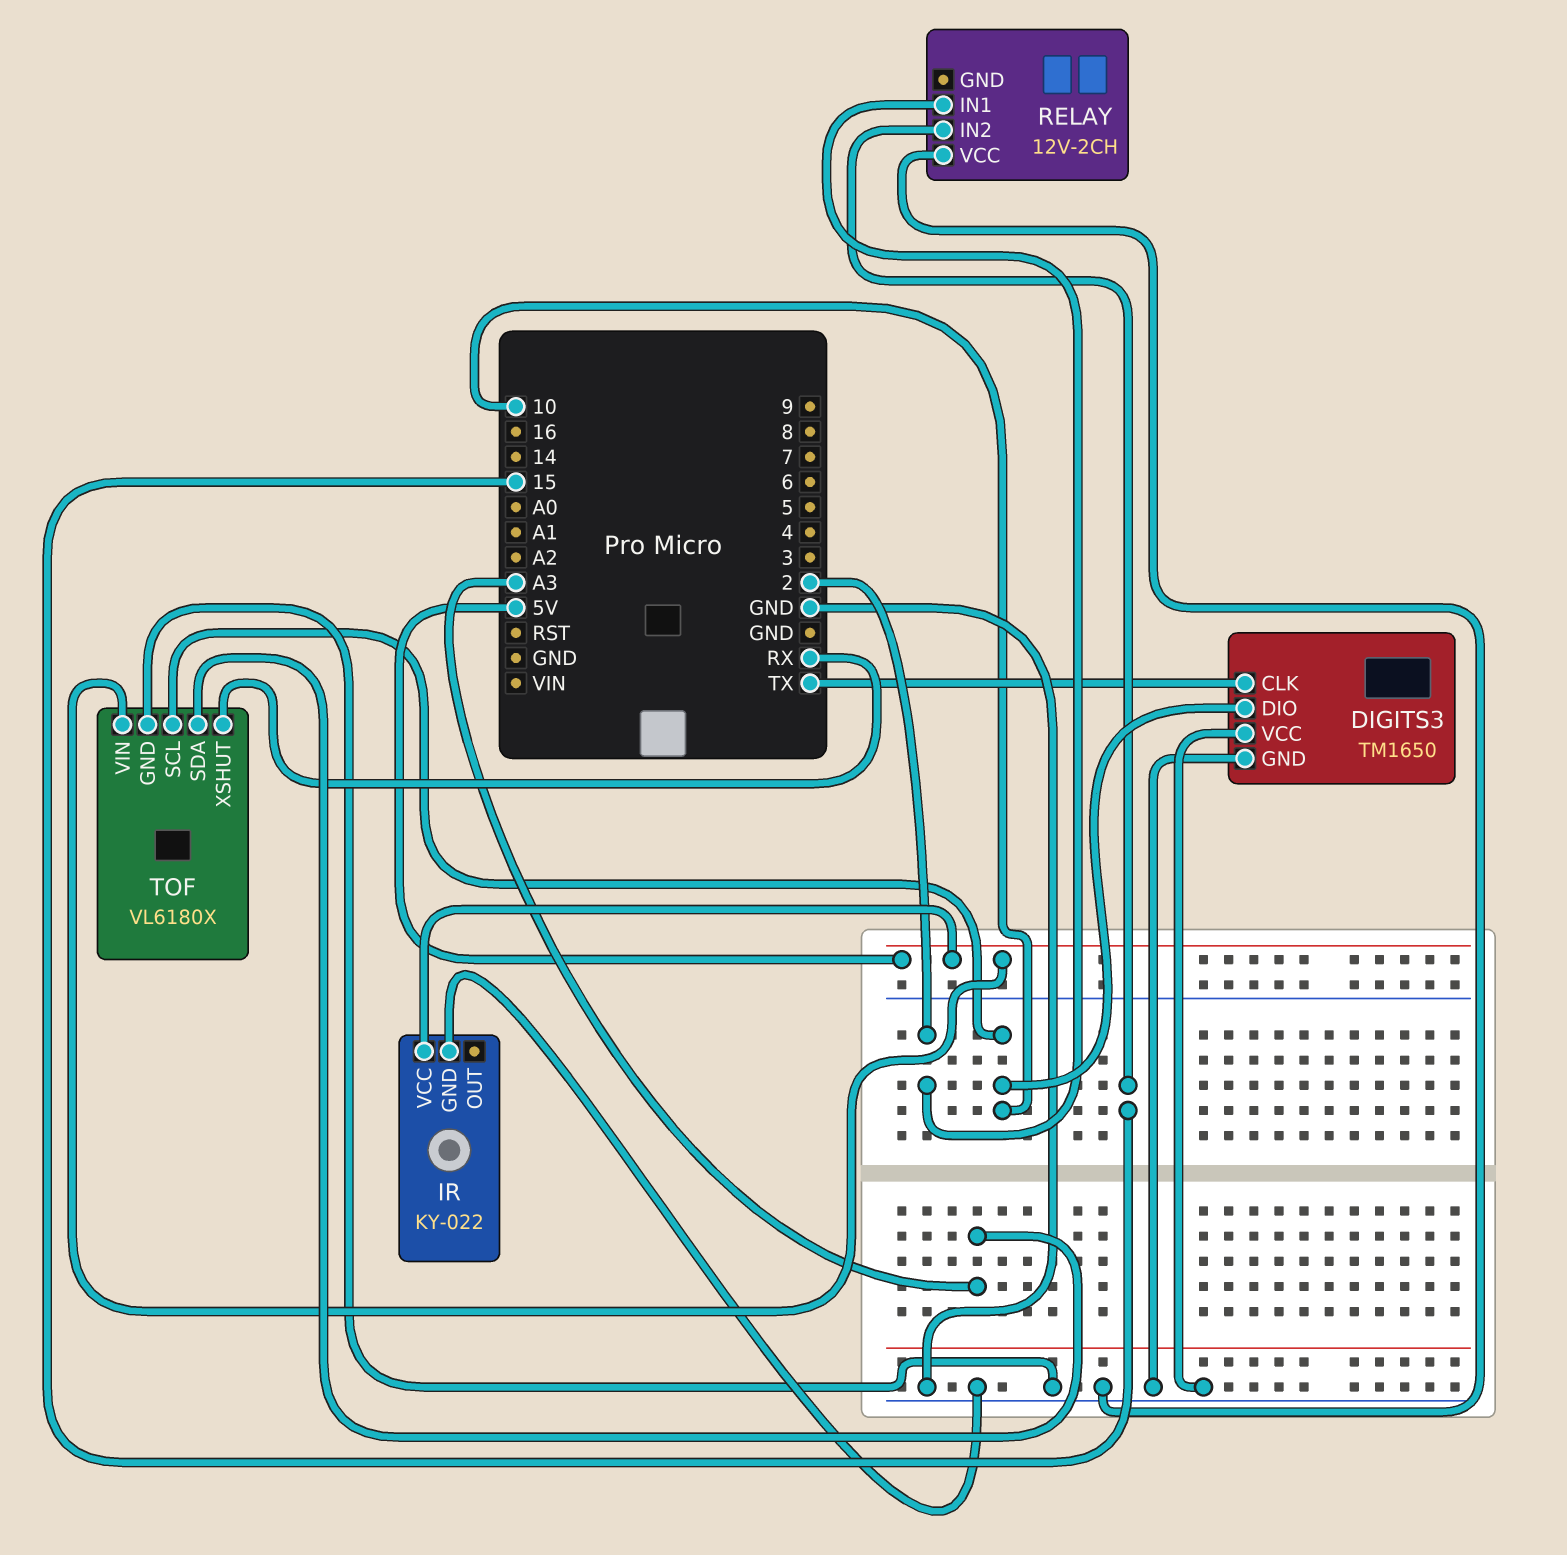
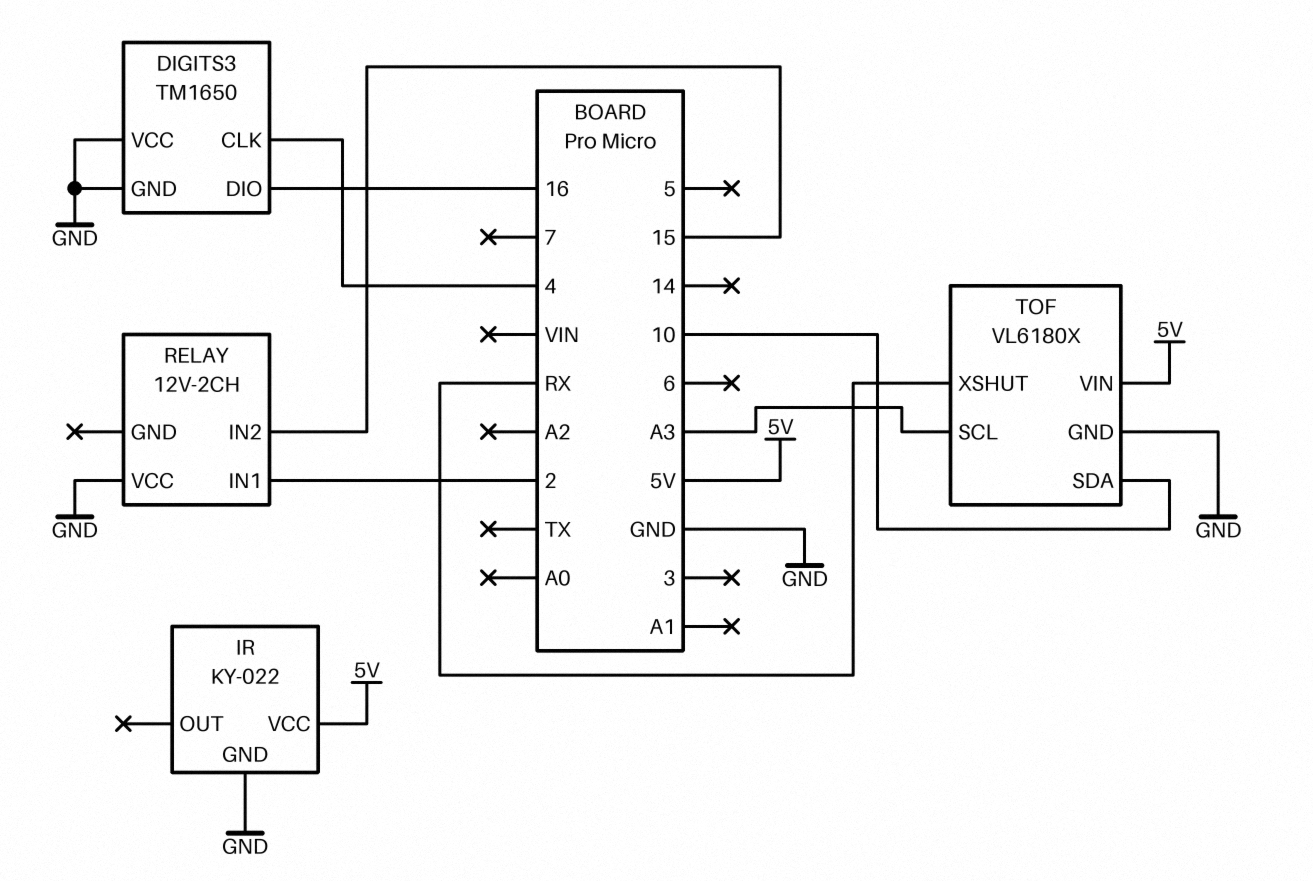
DIGITS3 pin CLK: TX -> 4
DIGITS3 pin DIO: 10 -> 16
TOF pin SCL: 10 -> A3
TOF pin SDA: A3 -> 10

